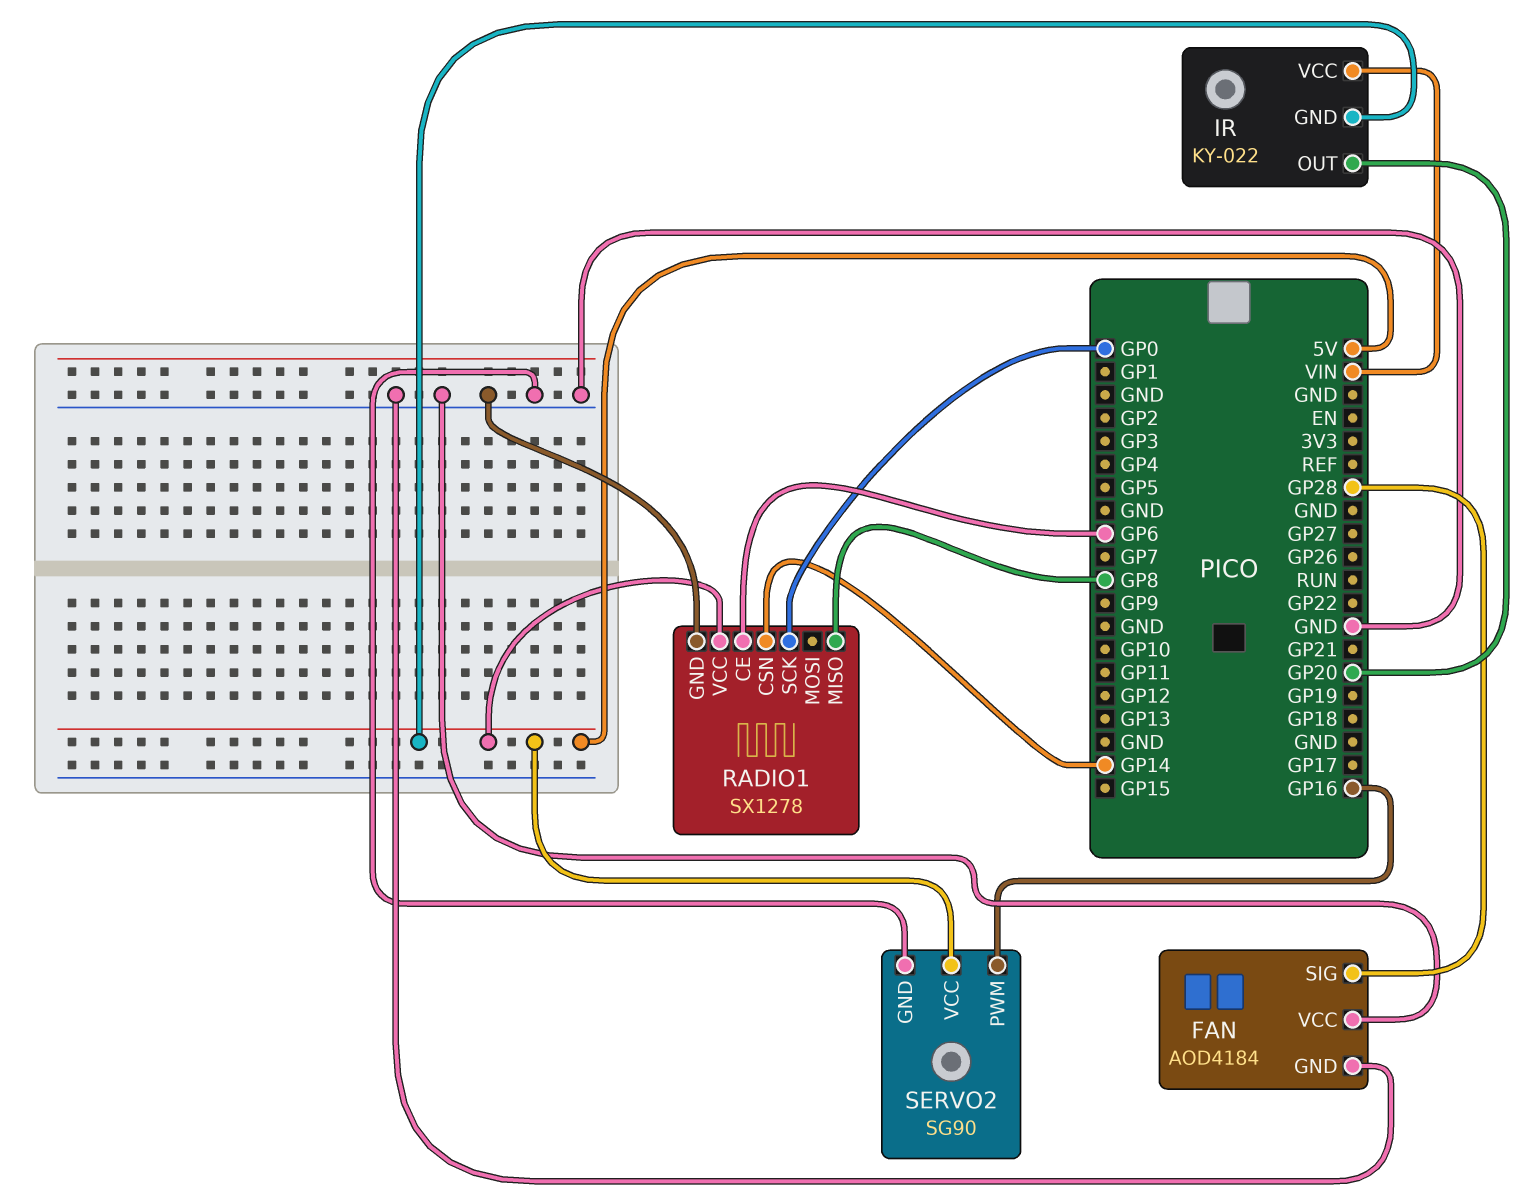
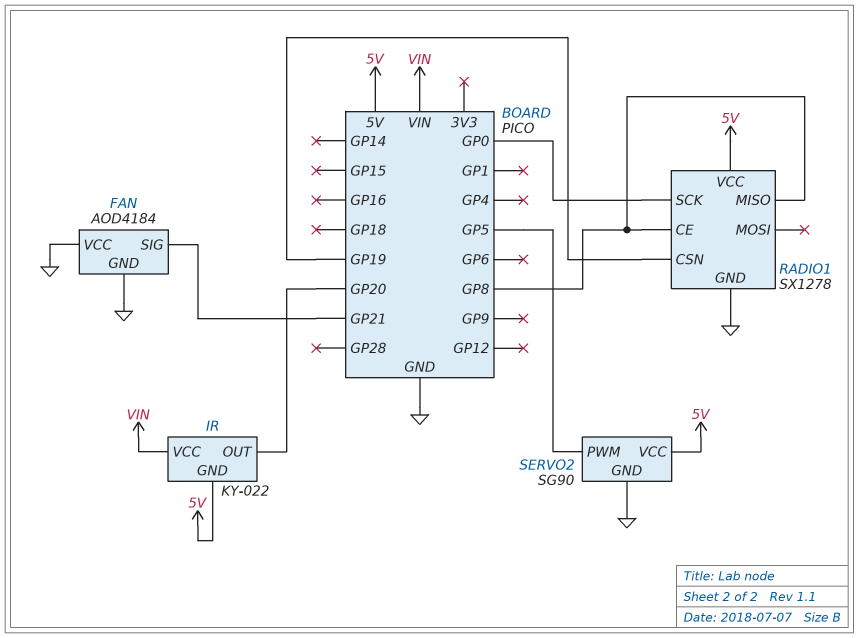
FAN pin SIG: GP28 -> GP21
RADIO1 pin CE: GP6 -> GP8
RADIO1 pin CSN: GP14 -> GP19
SERVO2 pin PWM: GP16 -> GP5

